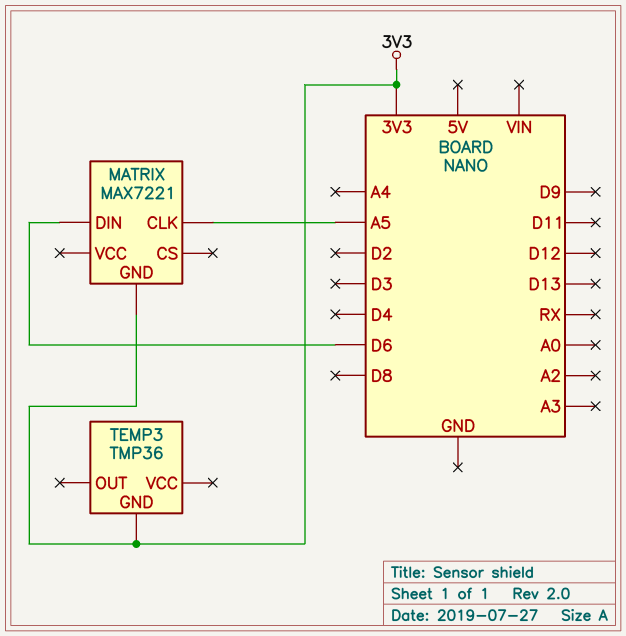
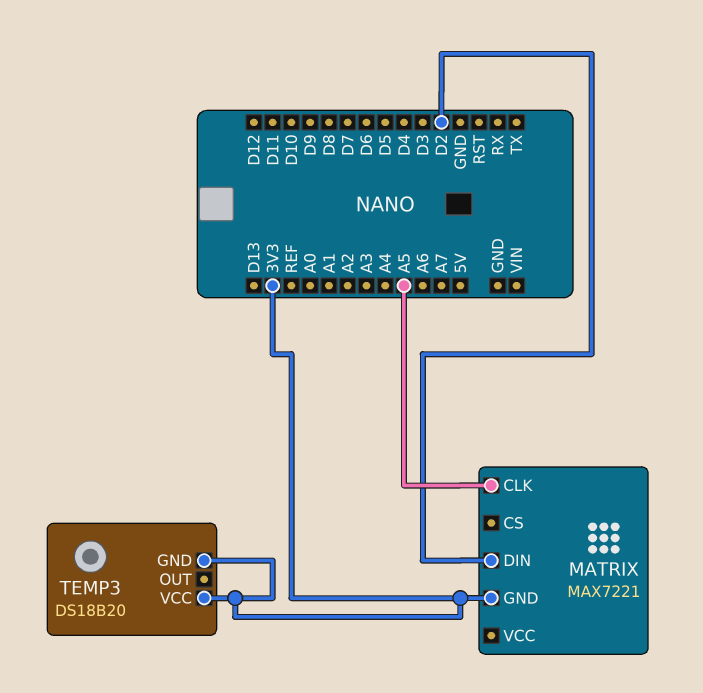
MATRIX pin DIN: D6 -> D2
TEMP3: TMP36 -> DS18B20
TEMP3 pin VCC: none -> 3V3

